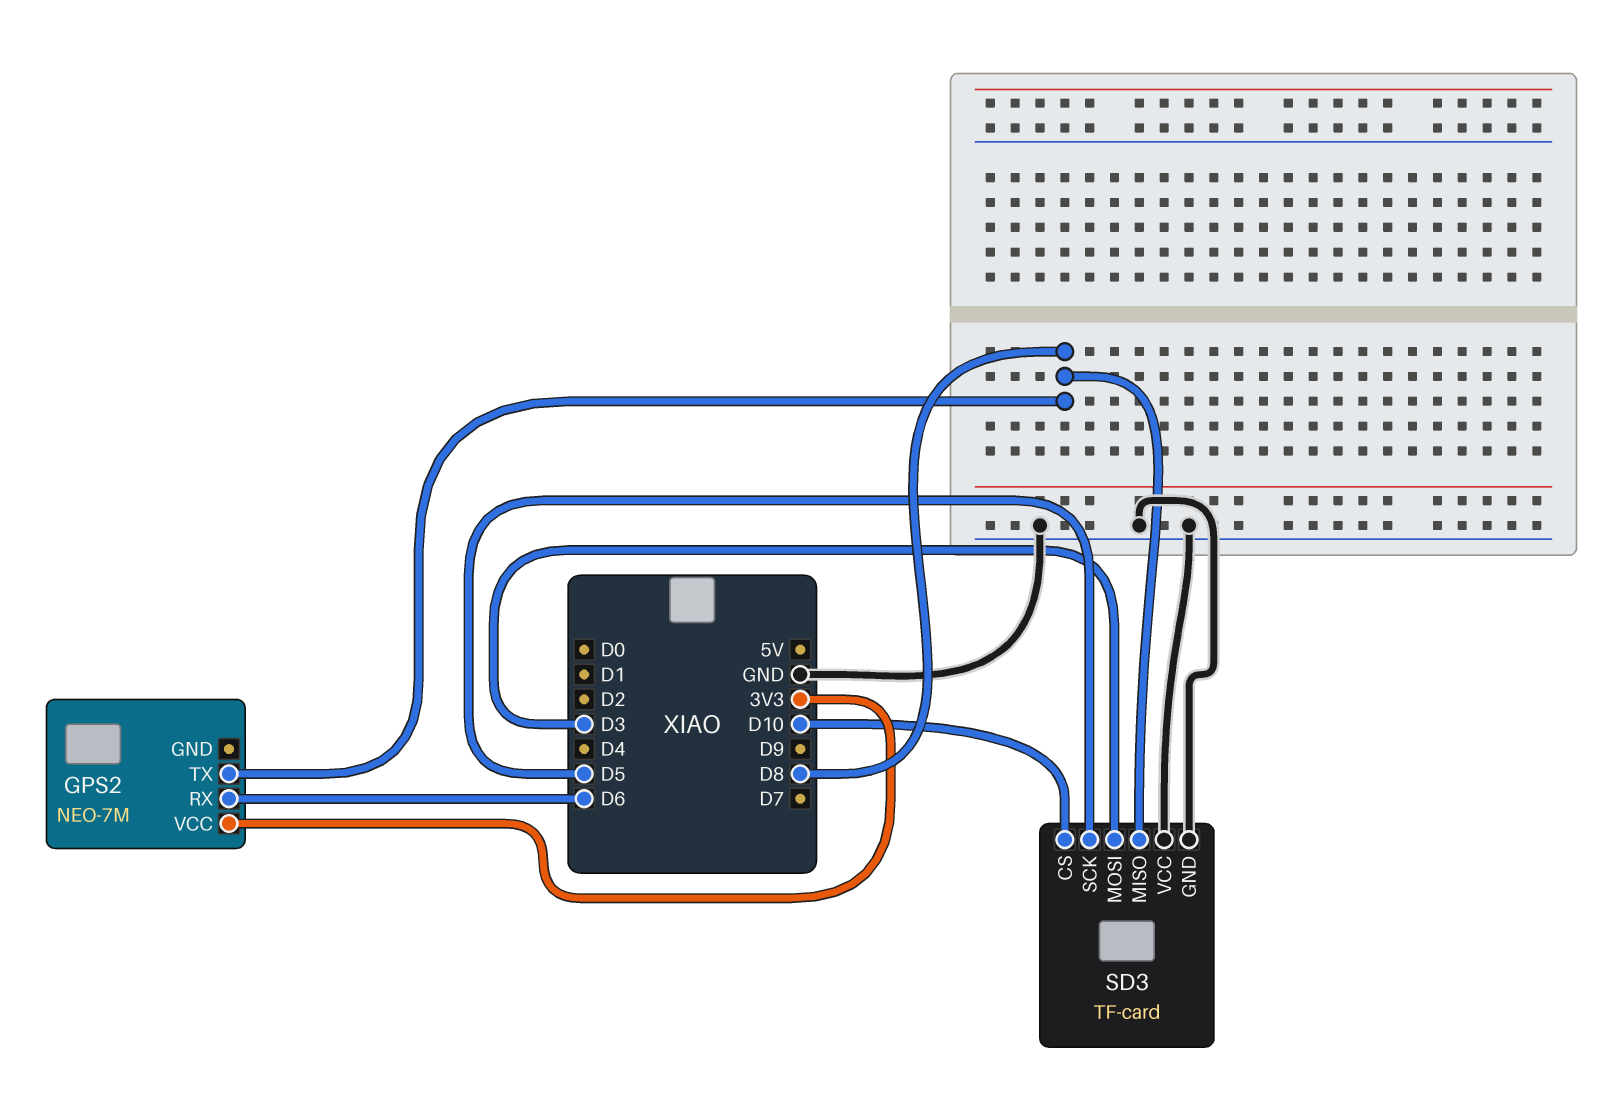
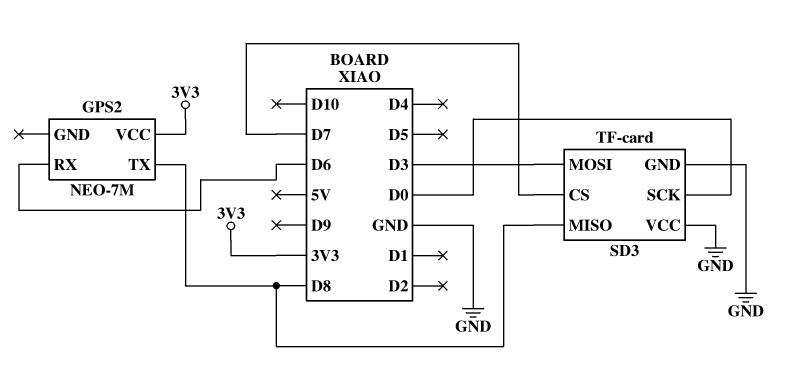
SD3 pin CS: D10 -> D7
SD3 pin SCK: D5 -> D0

